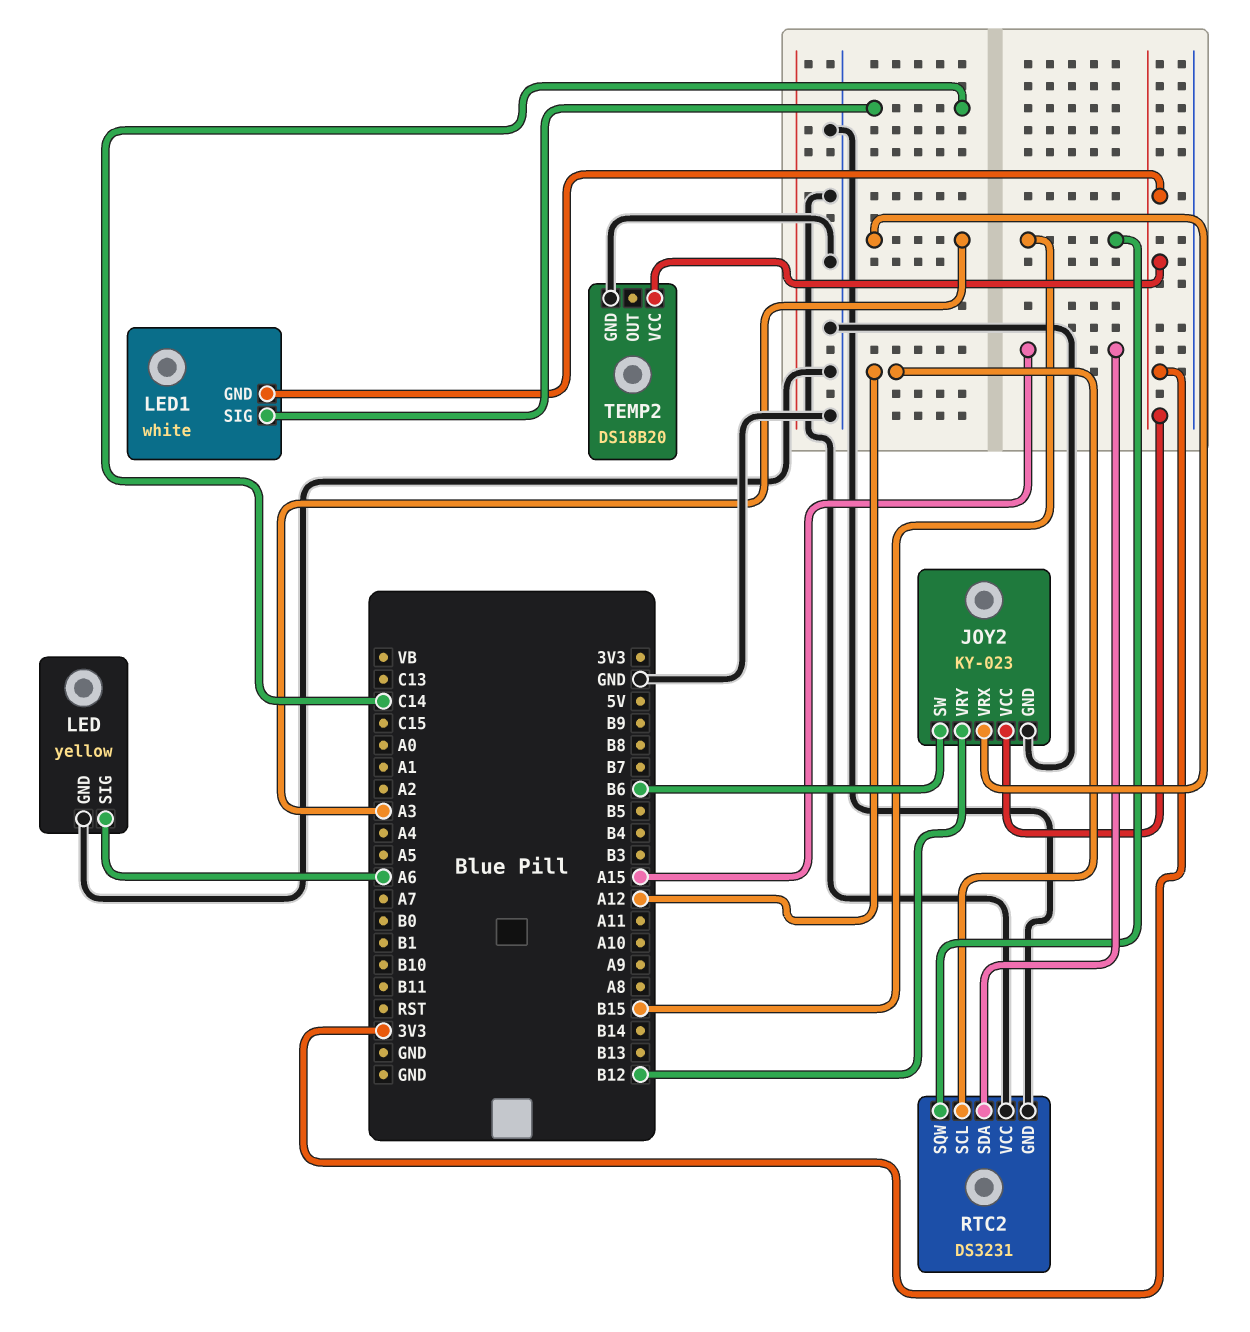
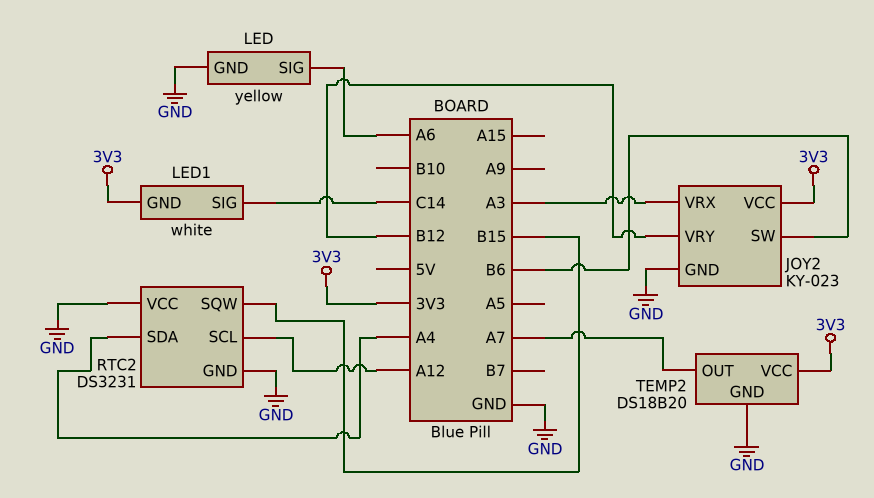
RTC2 pin SDA: A15 -> A4
TEMP2 pin OUT: none -> A7

